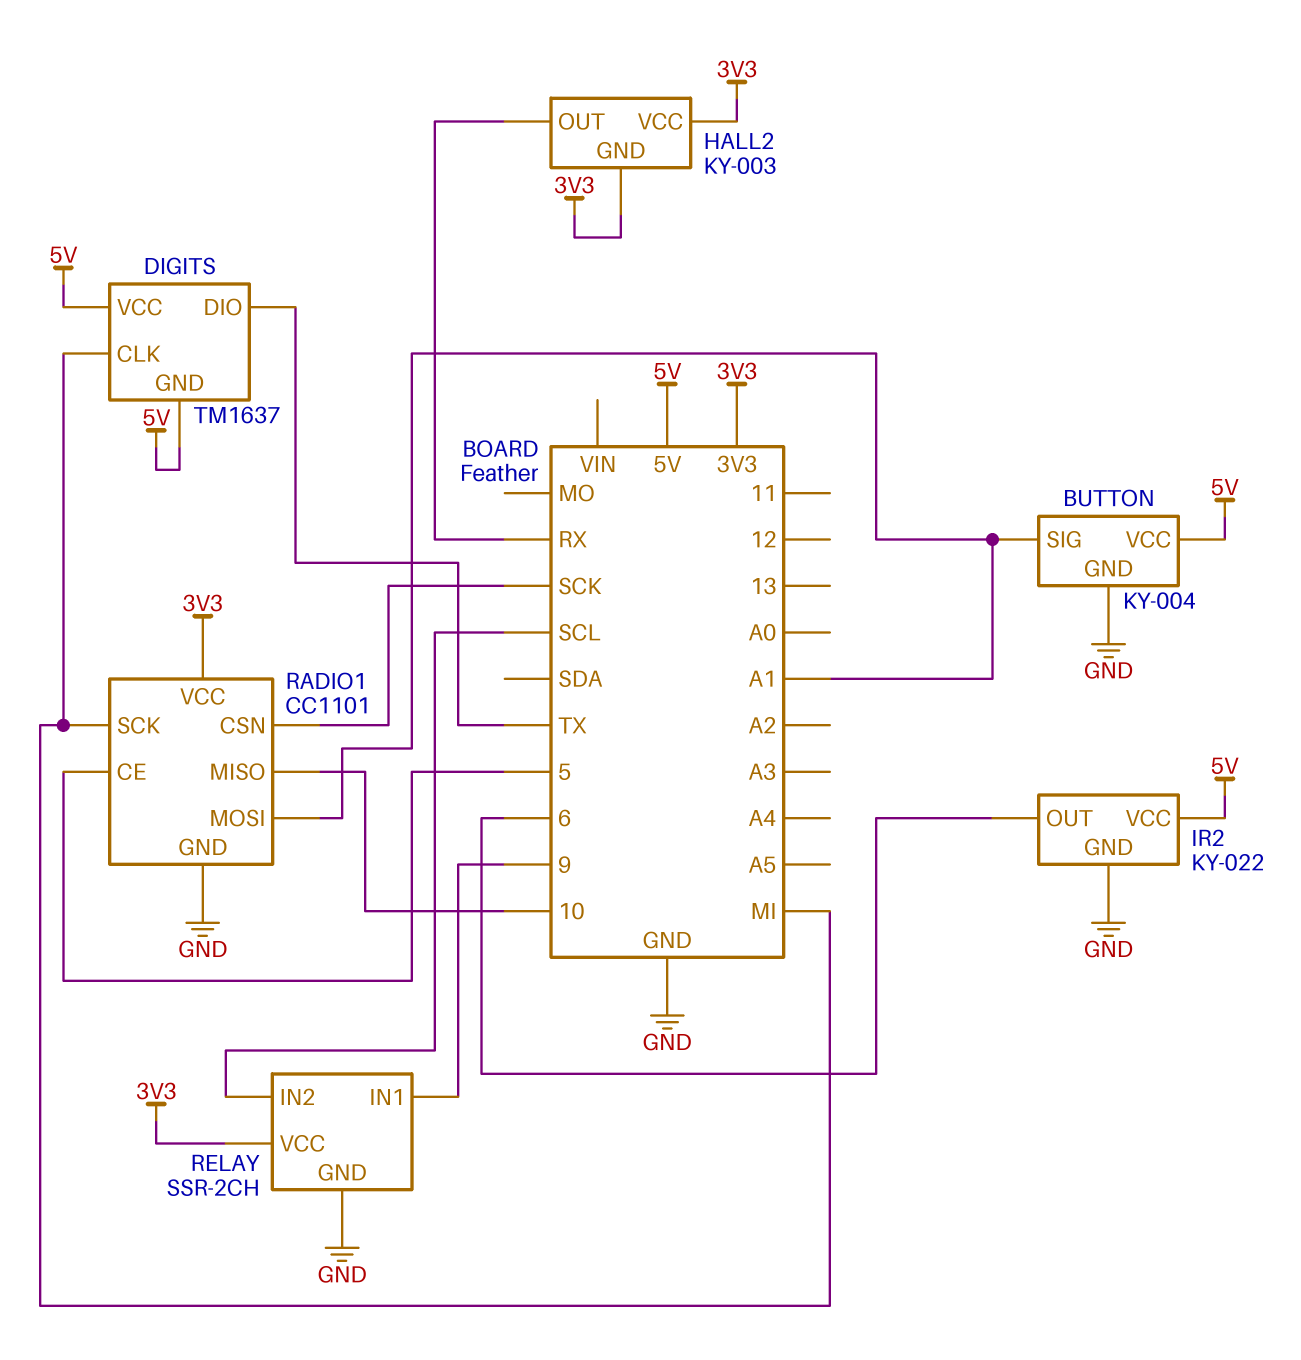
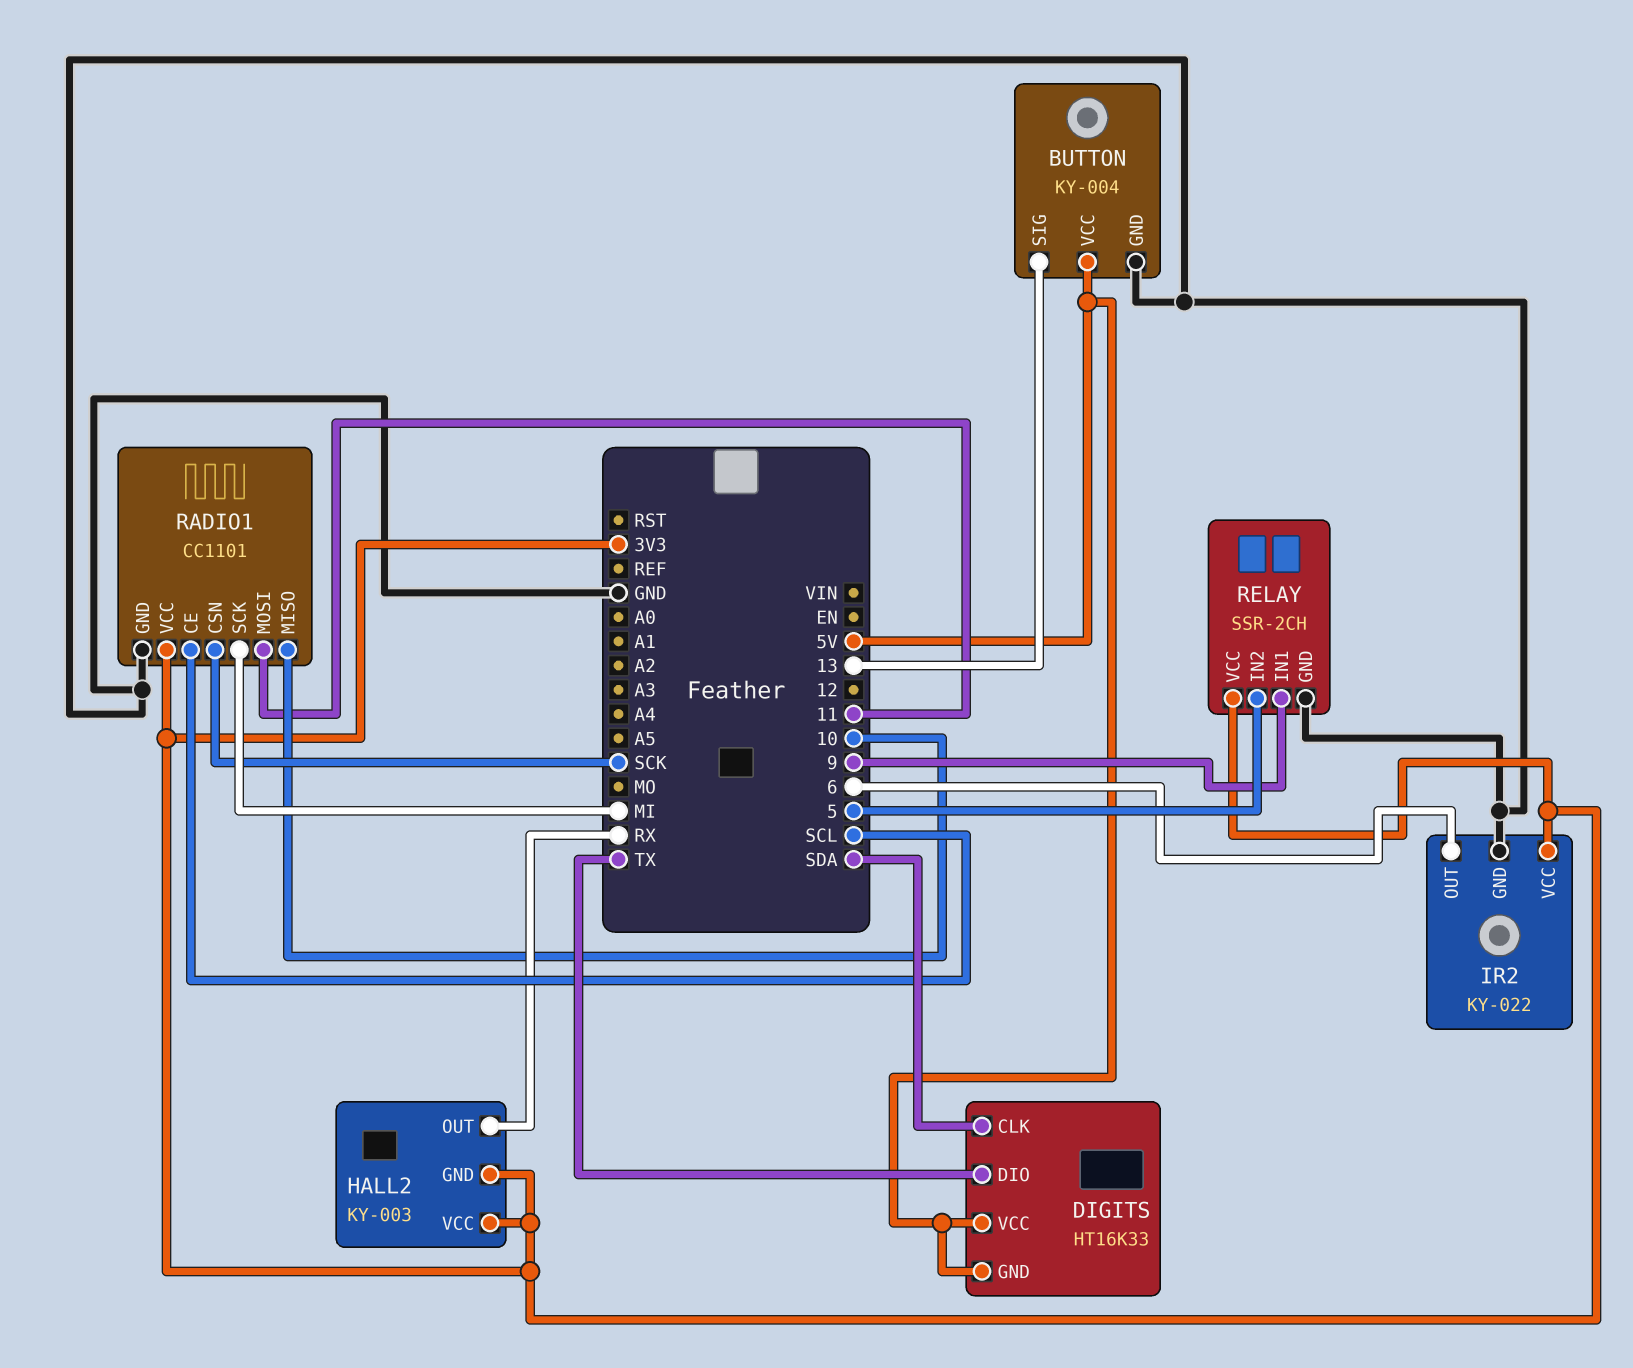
BUTTON pin SIG: A1 -> 13
DIGITS: TM1637 -> HT16K33
DIGITS pin CLK: MI -> SDA
IR2 pin VCC: 5V -> 3V3
RADIO1 pin CE: 5 -> SCL
RADIO1 pin MOSI: A1 -> 11
RELAY pin IN2: SCL -> 5

